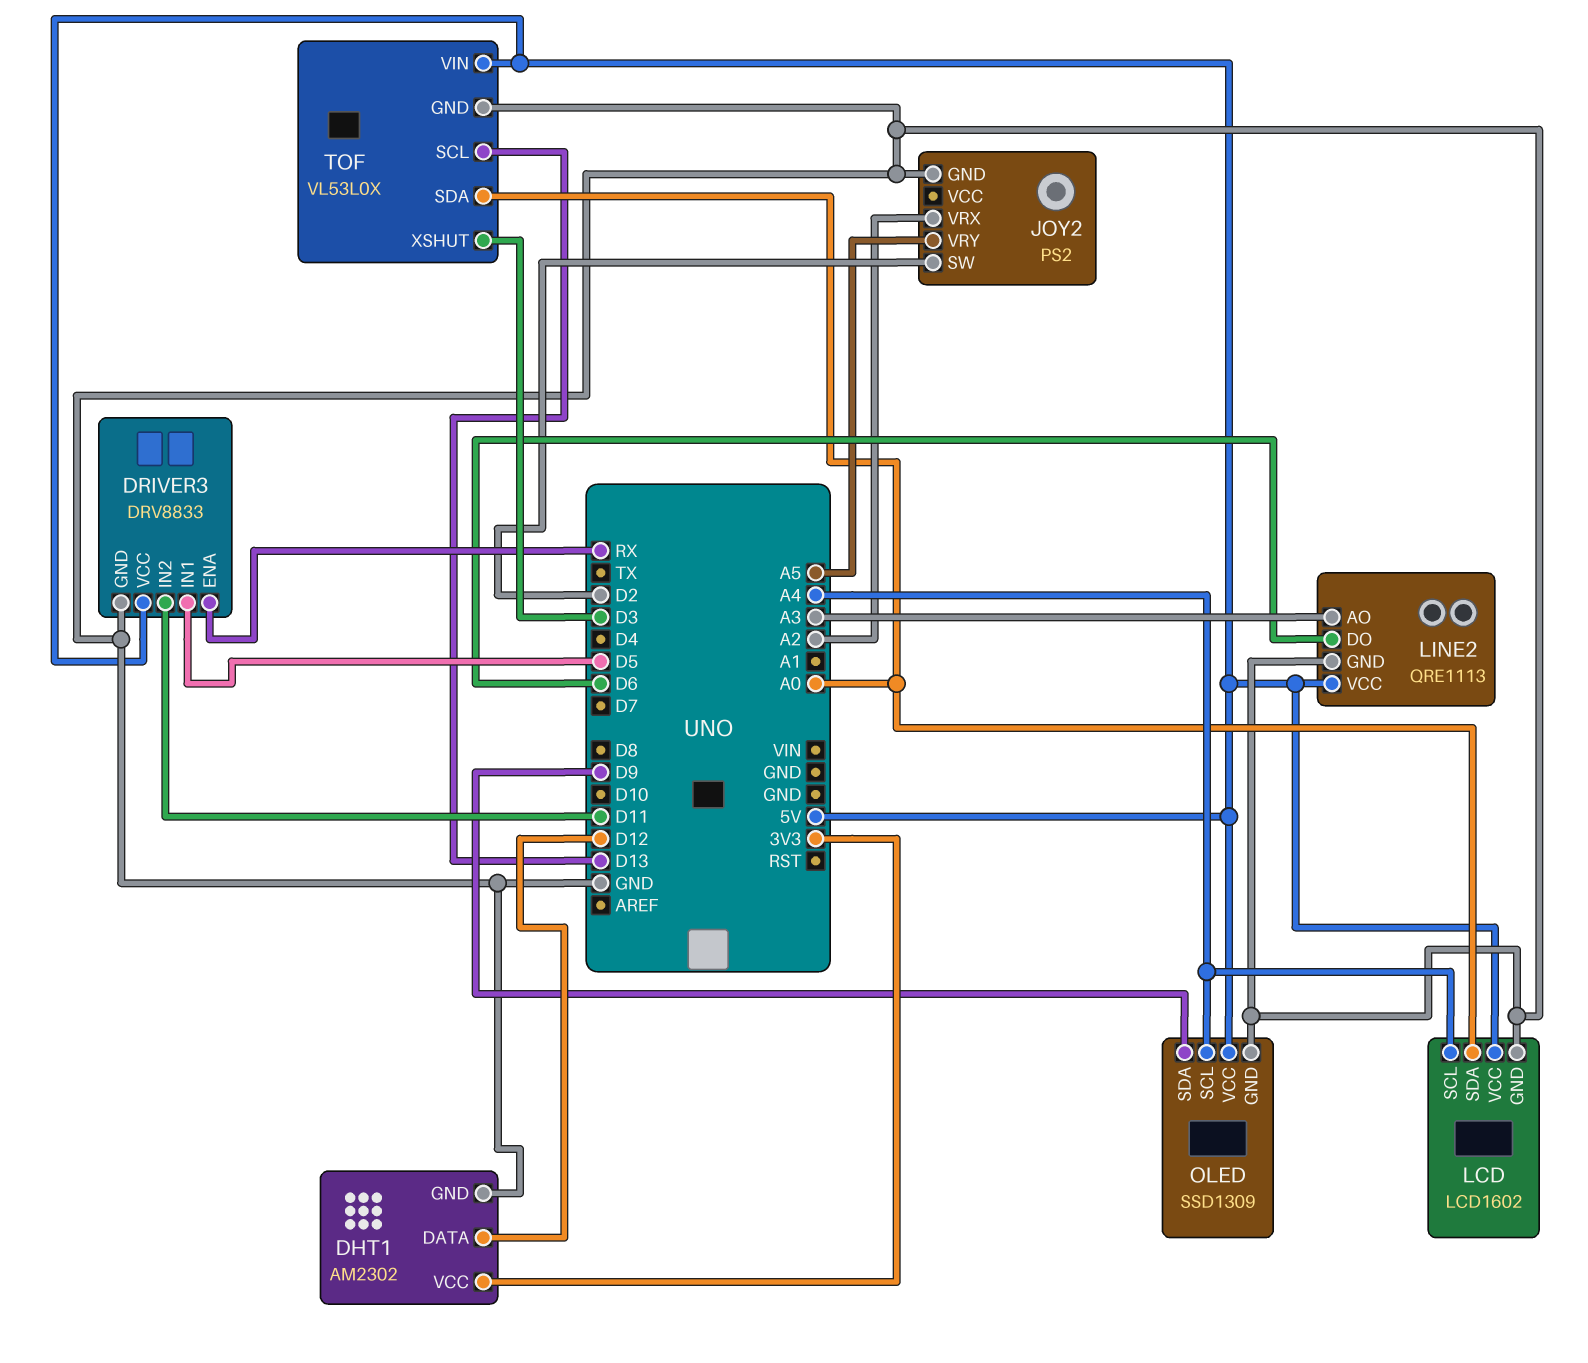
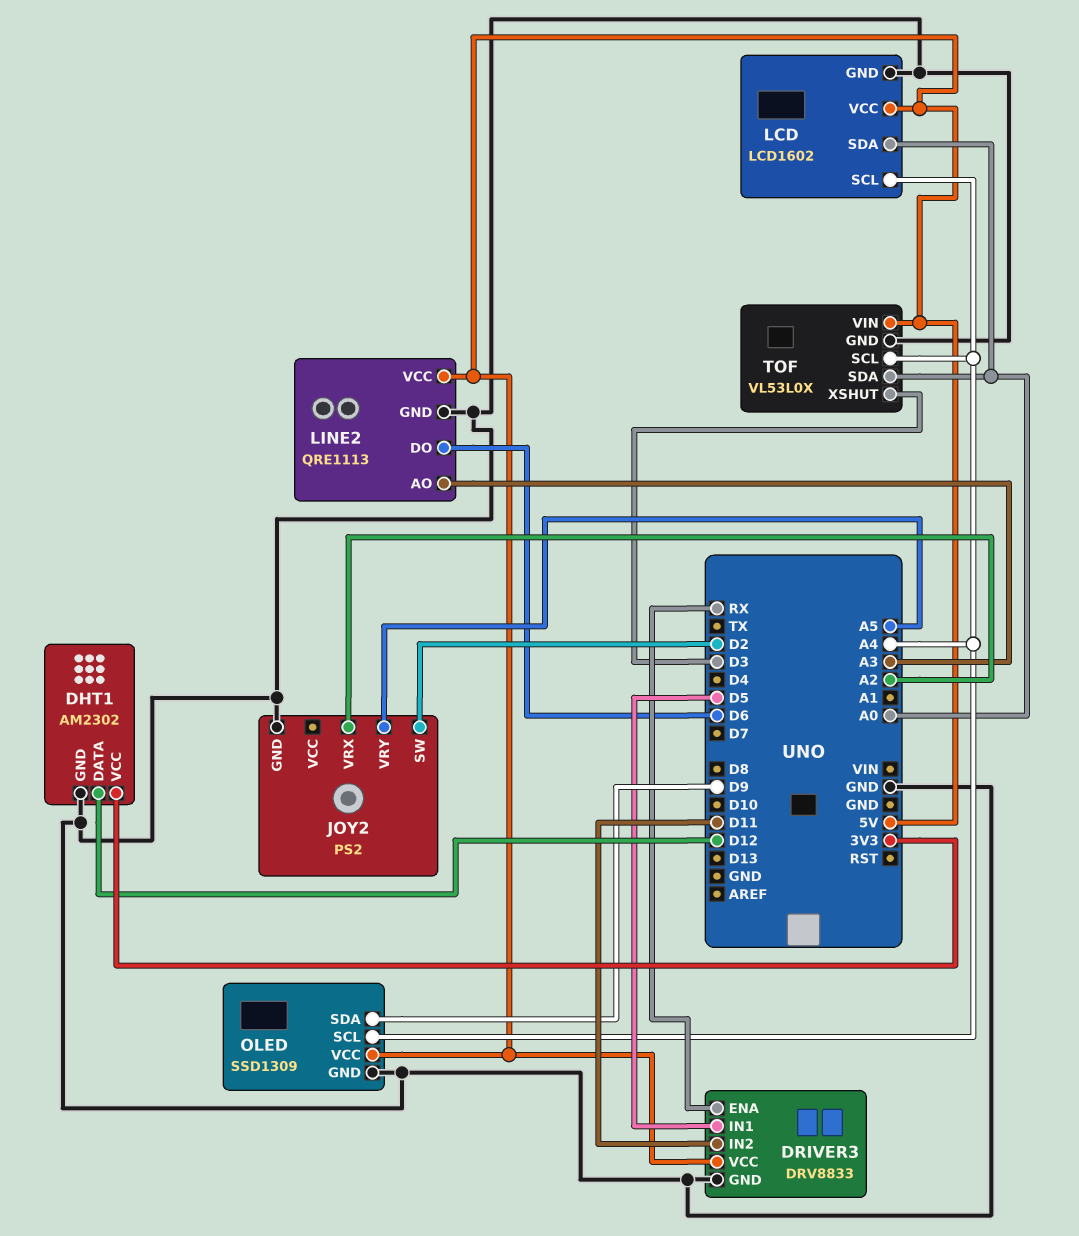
TOF pin SCL: D13 -> A4

